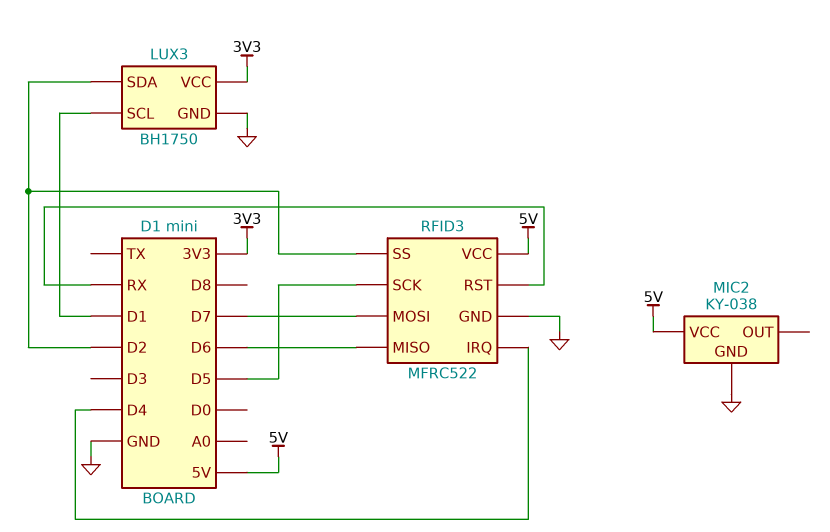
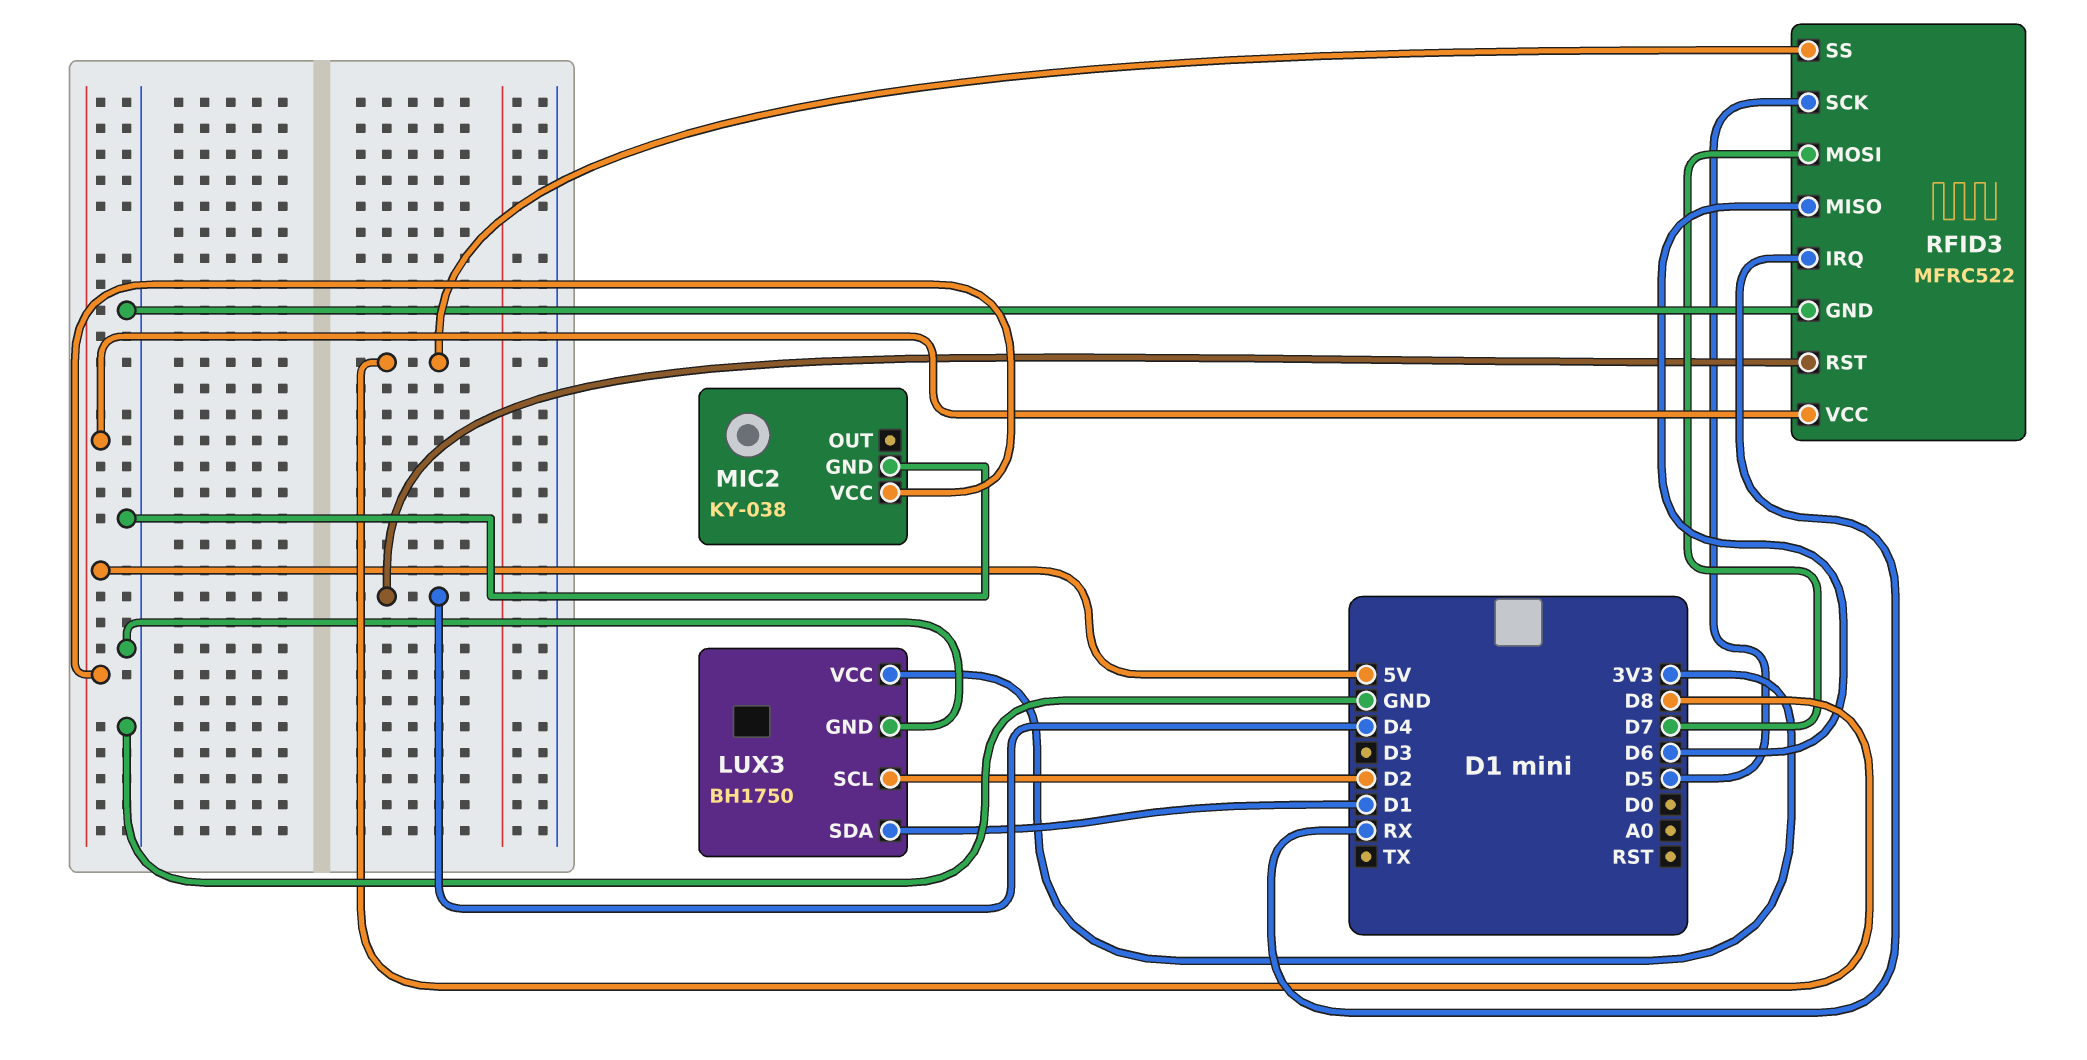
LUX3 pin SCL: D1 -> D2
LUX3 pin SDA: D2 -> D1
RFID3 pin IRQ: D4 -> RX
RFID3 pin RST: RX -> D4
RFID3 pin SS: D2 -> D8

